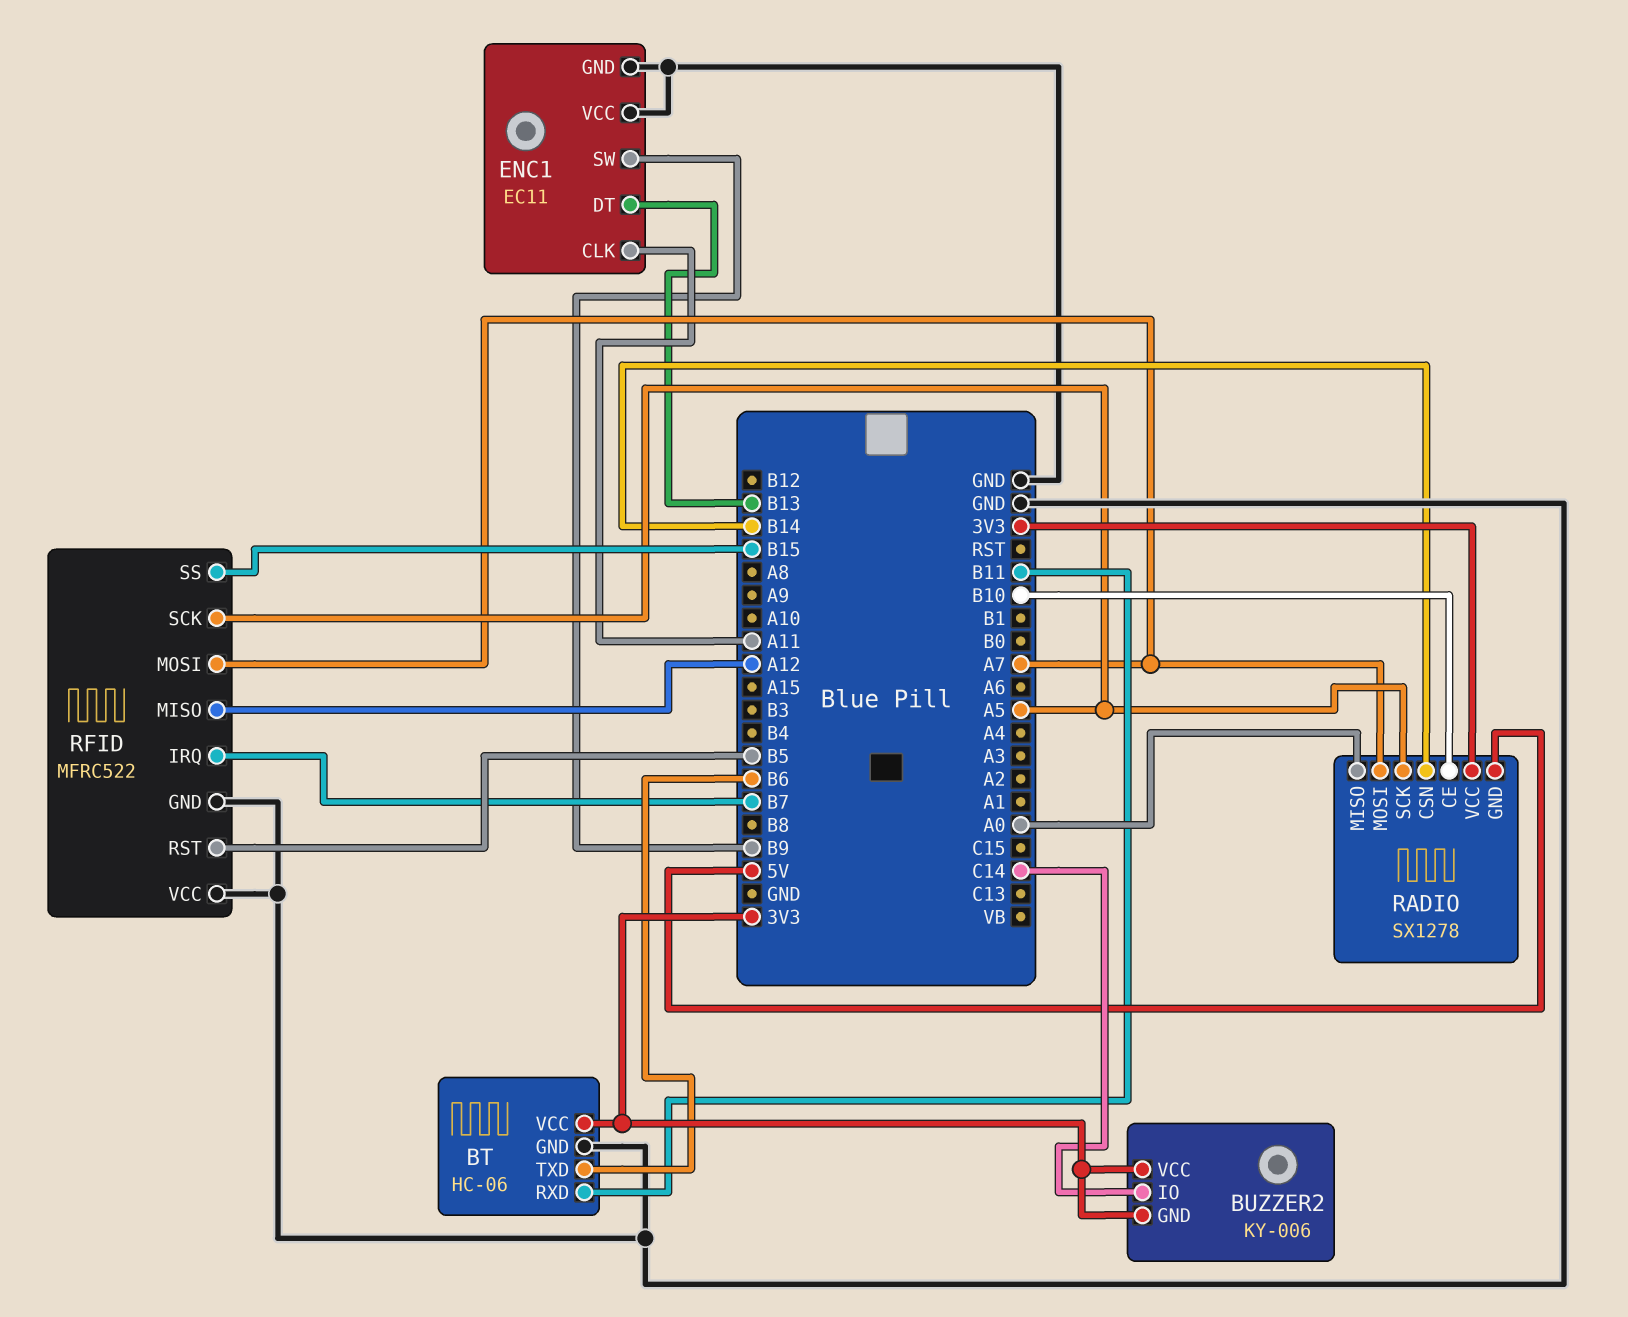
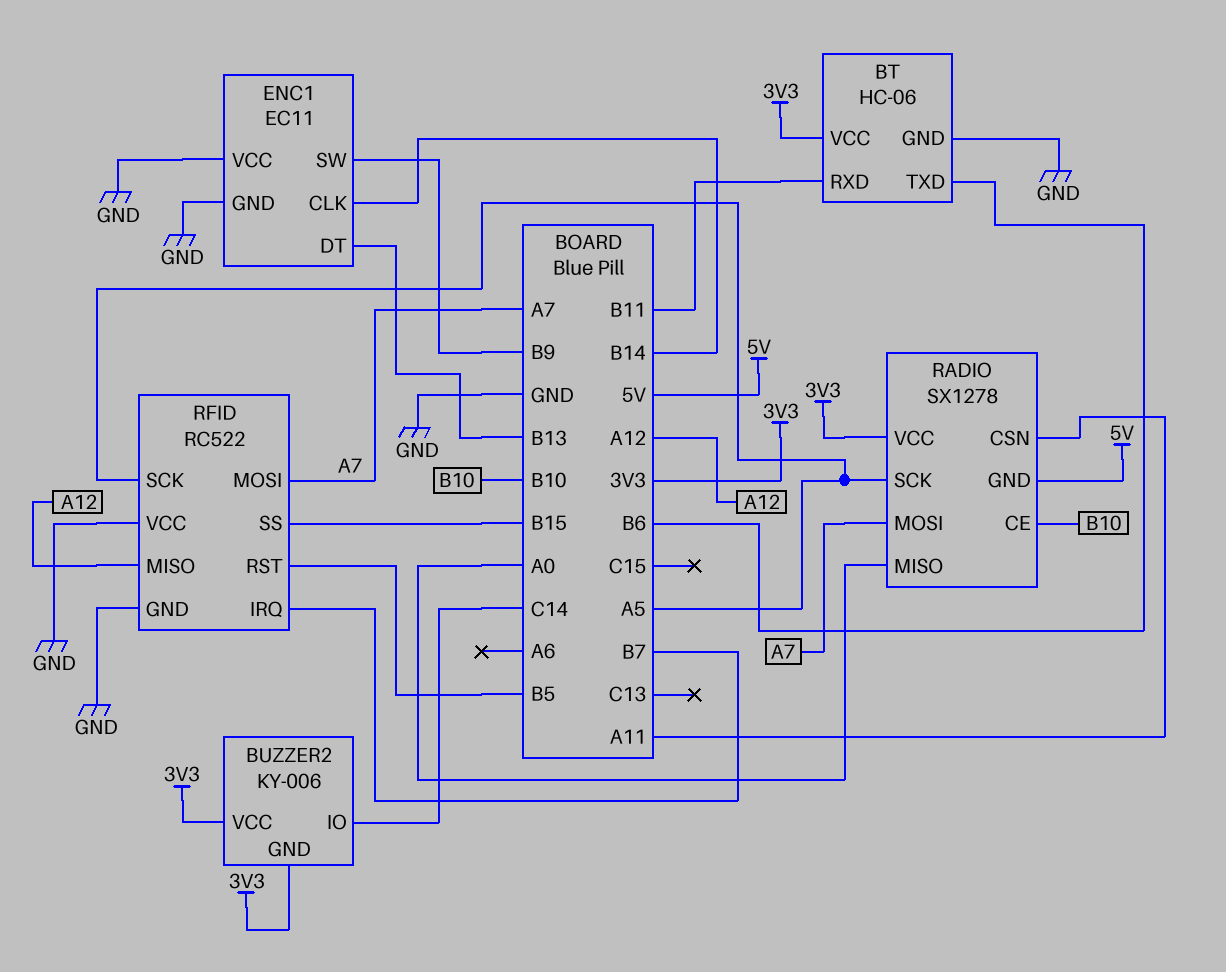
ENC1 pin CLK: A11 -> B14
RADIO pin CSN: B14 -> A11
RFID: MFRC522 -> RC522

